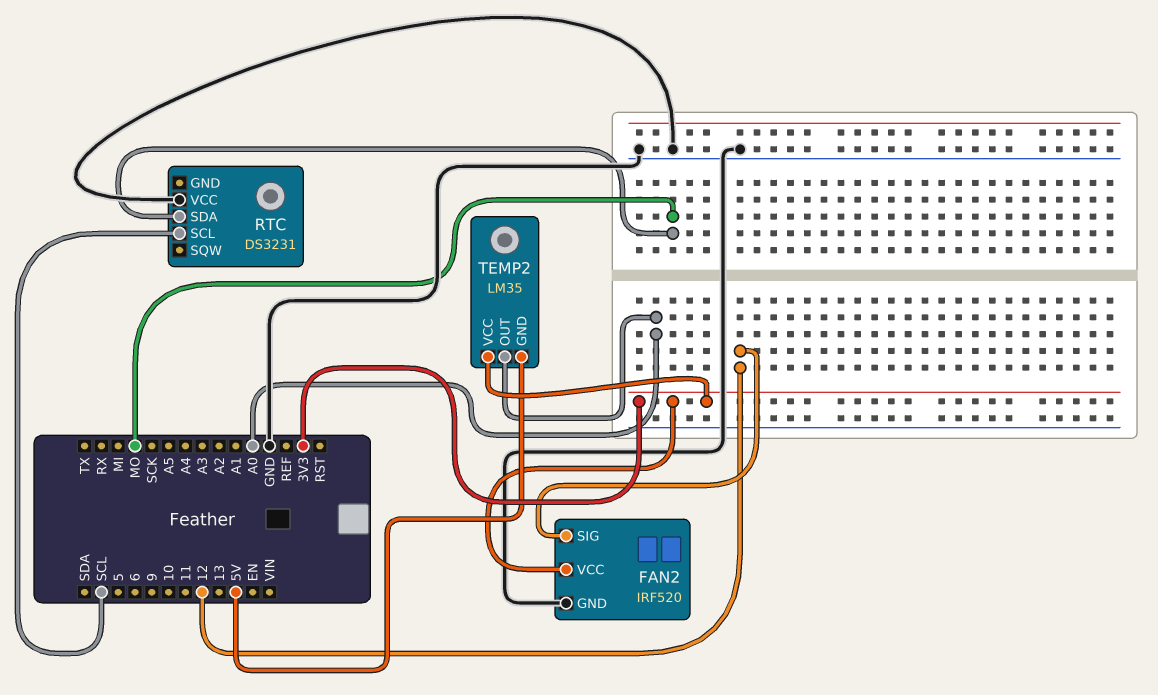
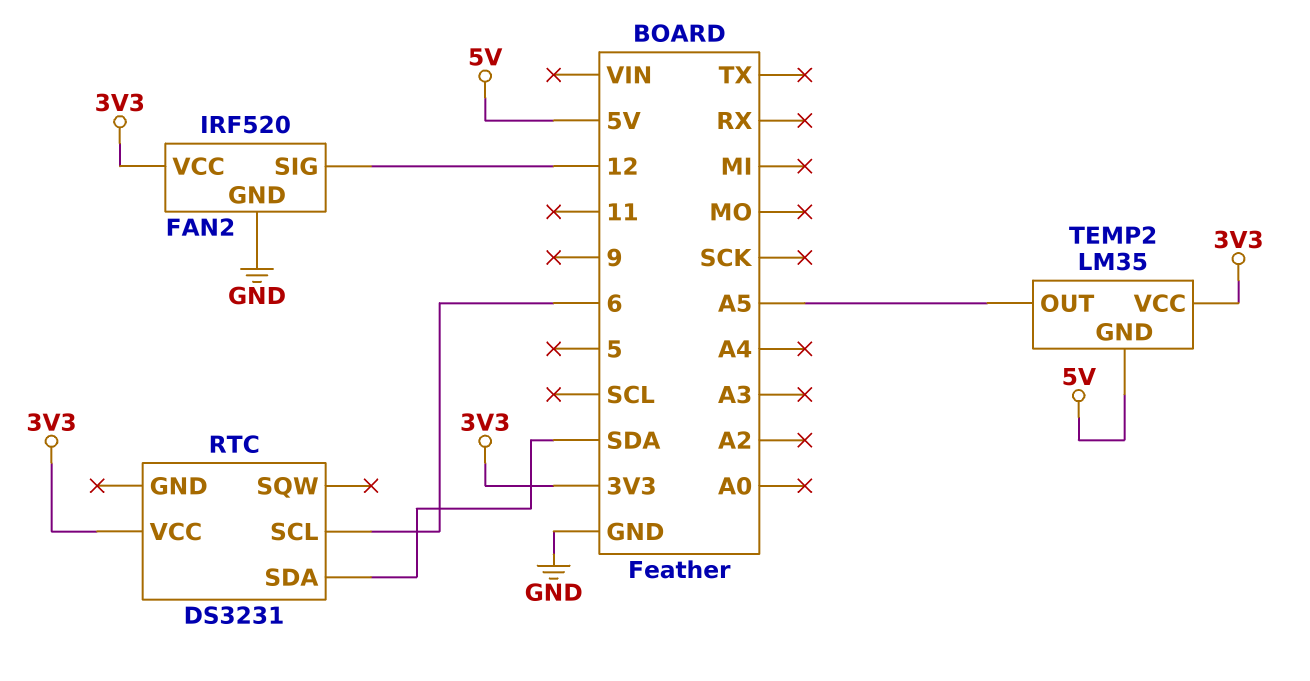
RTC pin SCL: SCL -> 6
RTC pin SDA: MO -> SDA
RTC pin VCC: GND -> 3V3
TEMP2 pin OUT: A0 -> A5

